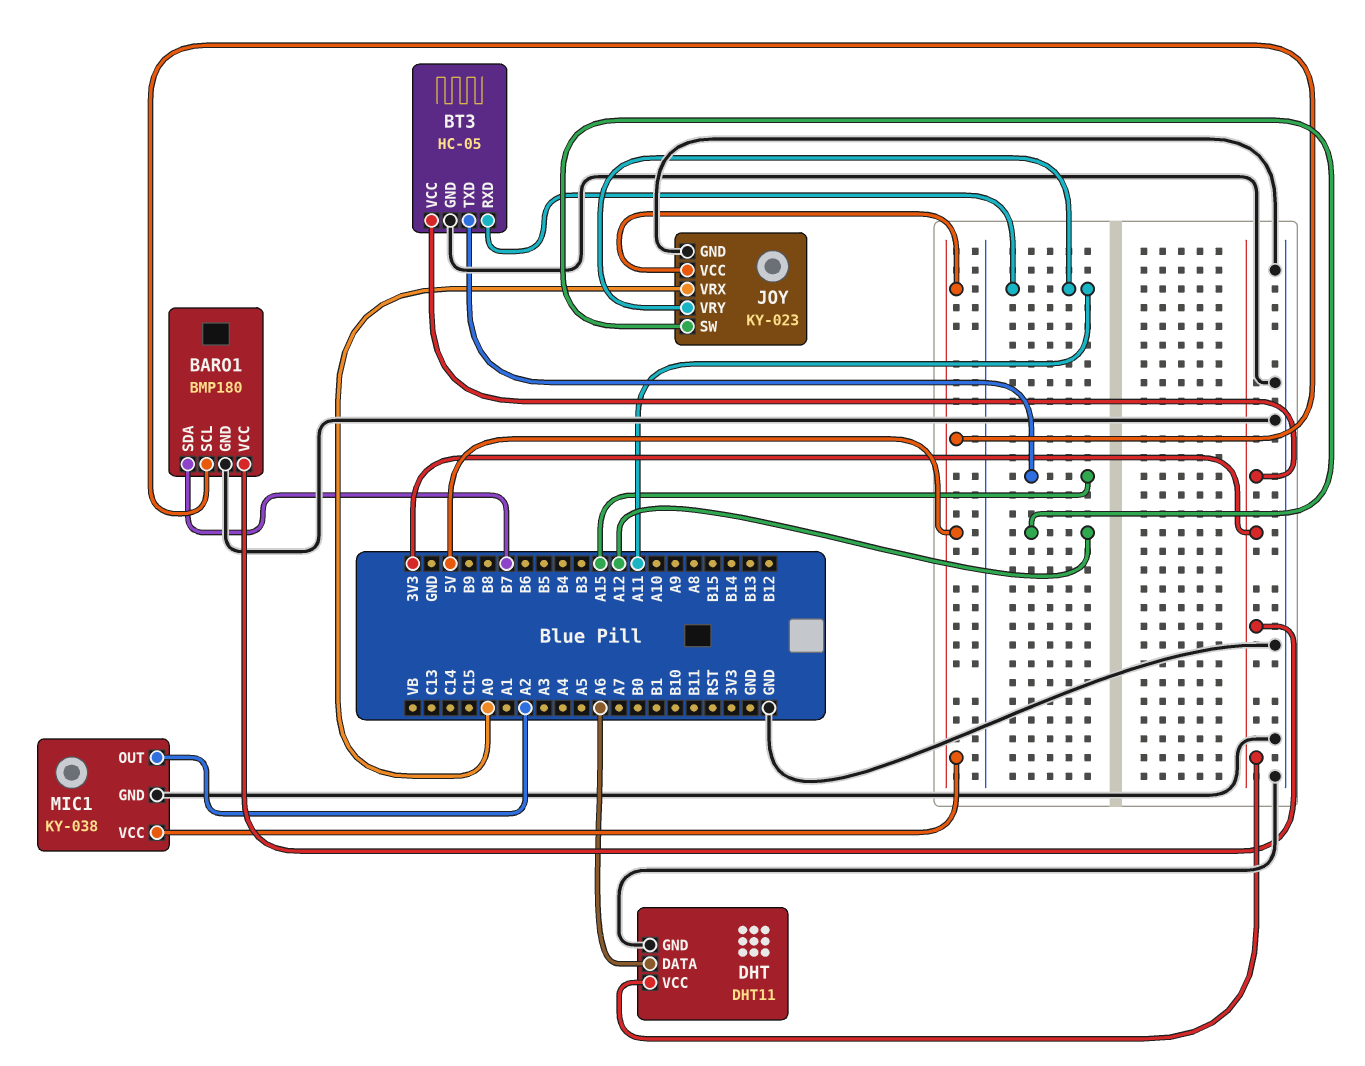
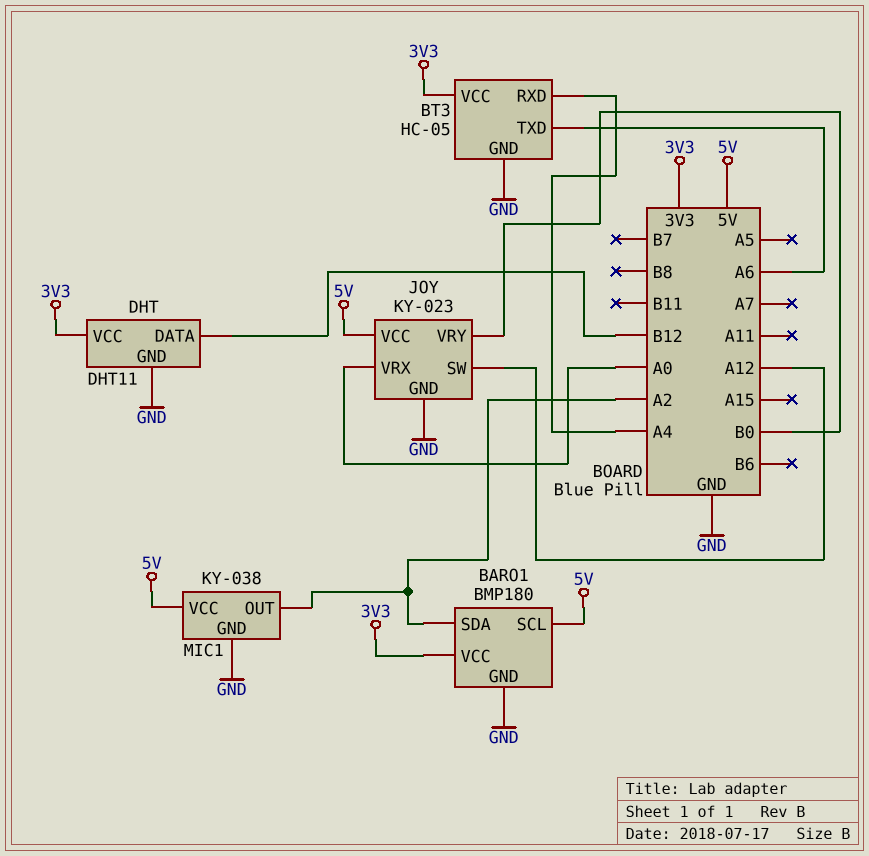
BARO1 pin SDA: B7 -> A2
BT3 pin RXD: A11 -> A4
BT3 pin TXD: A15 -> A6
DHT pin DATA: A6 -> B12
JOY pin VRY: A11 -> B0

